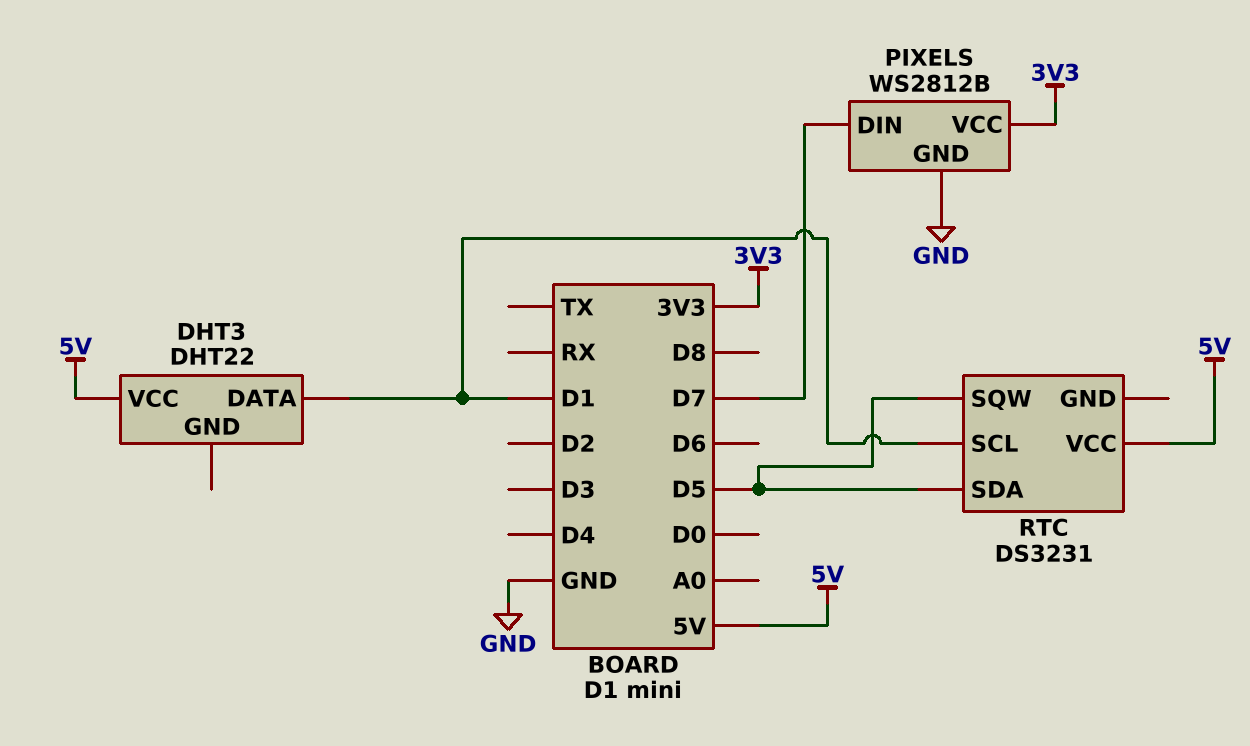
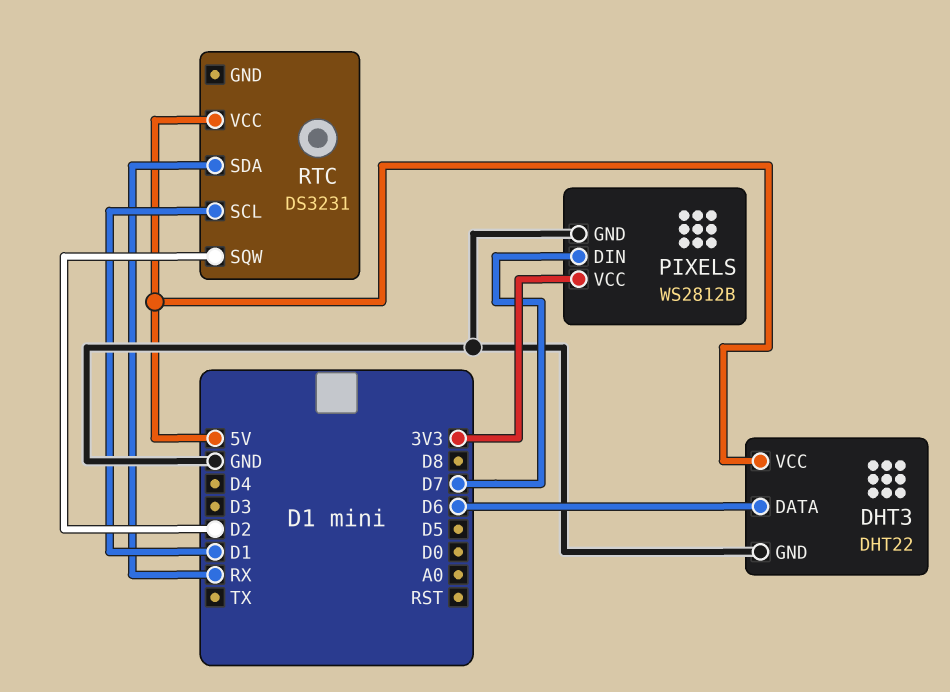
DHT3 pin DATA: D1 -> D6
DHT3 pin GND: none -> GND
RTC pin SDA: D5 -> RX
RTC pin SQW: D5 -> D2

